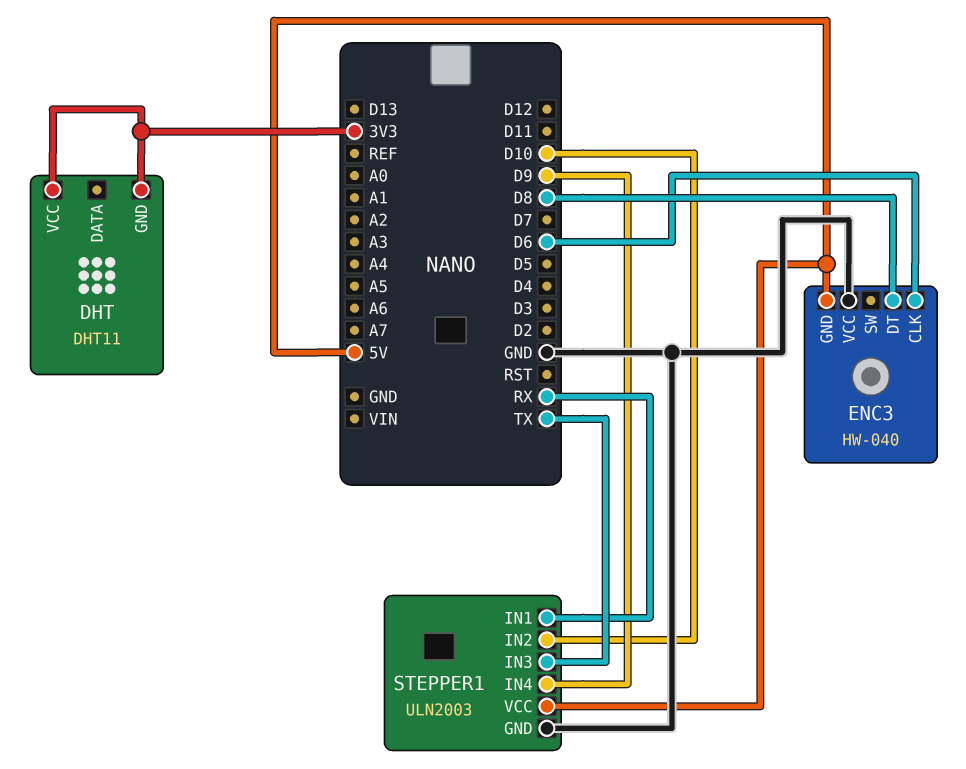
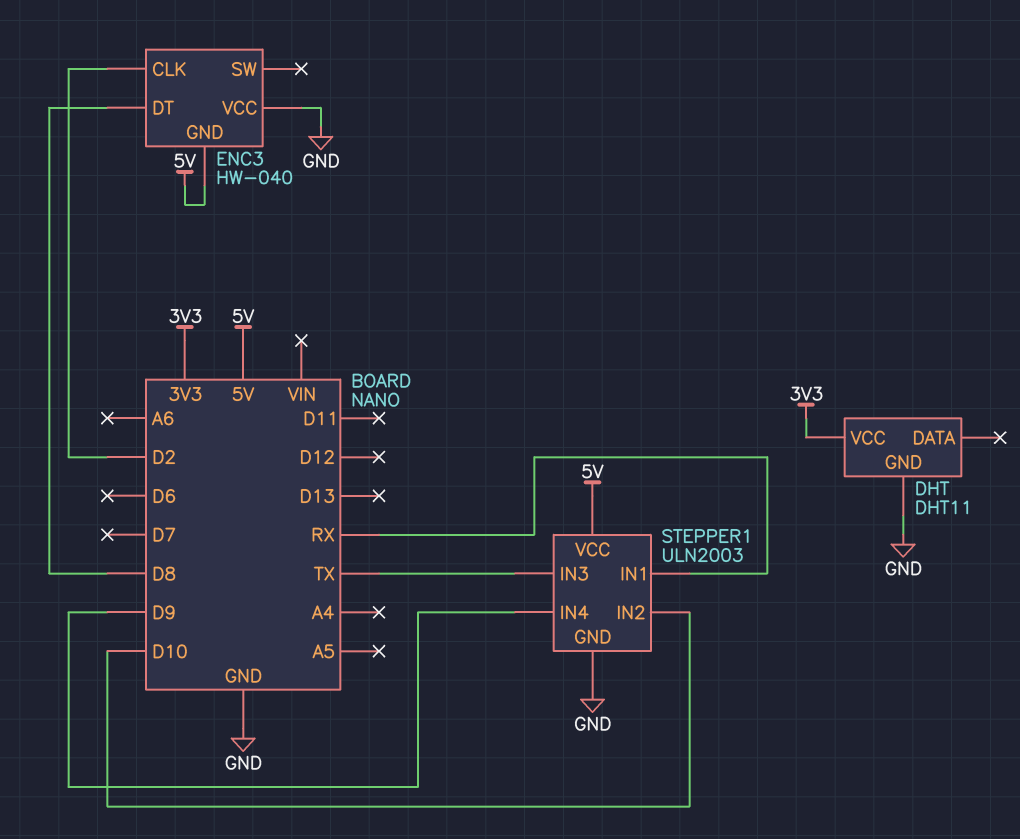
DHT pin GND: 3V3 -> GND
ENC3 pin CLK: D6 -> D2

